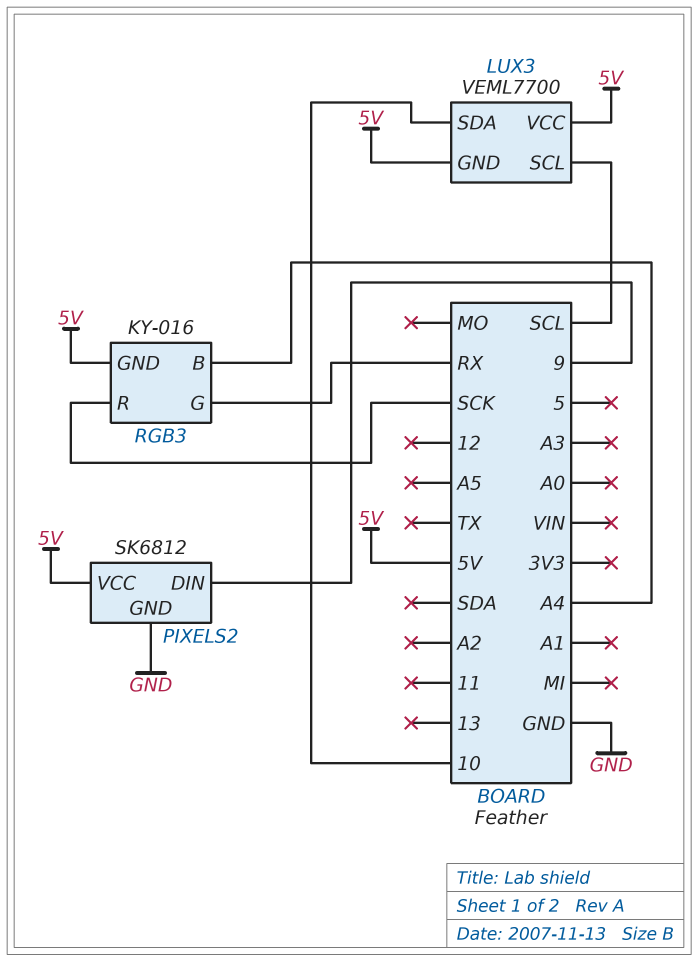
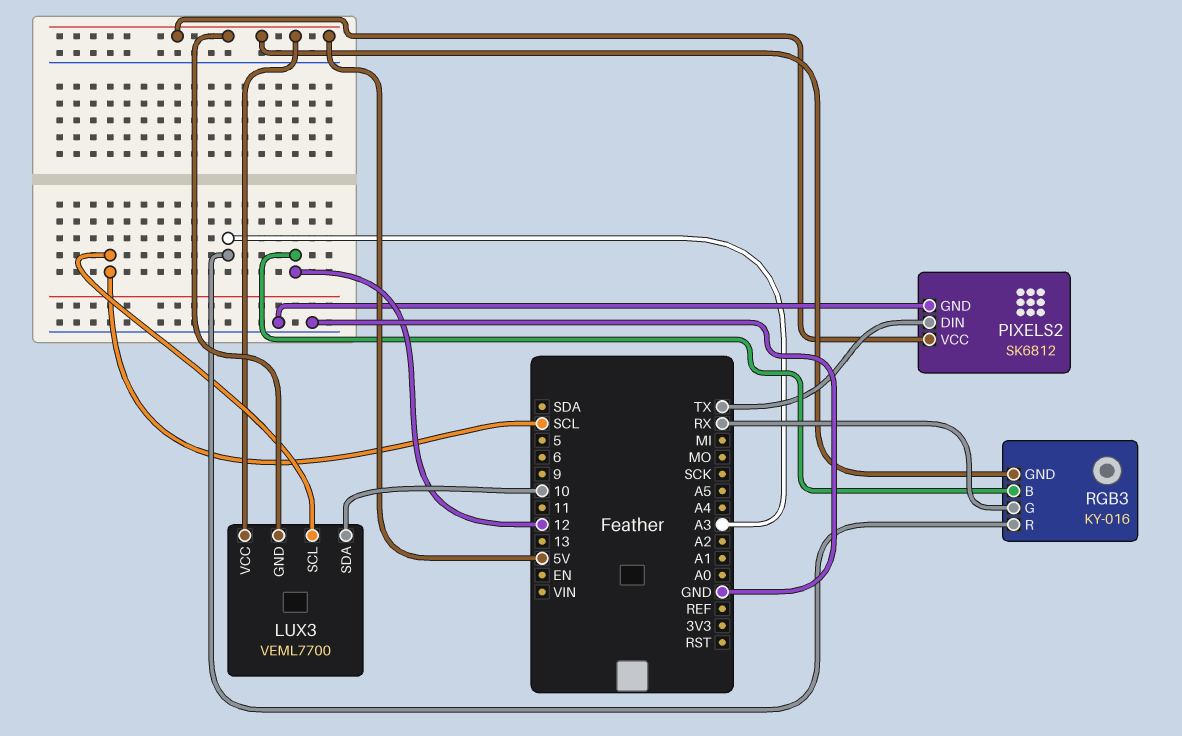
PIXELS2 pin DIN: 9 -> TX
RGB3 pin B: A4 -> 12
RGB3 pin R: SCK -> A3

